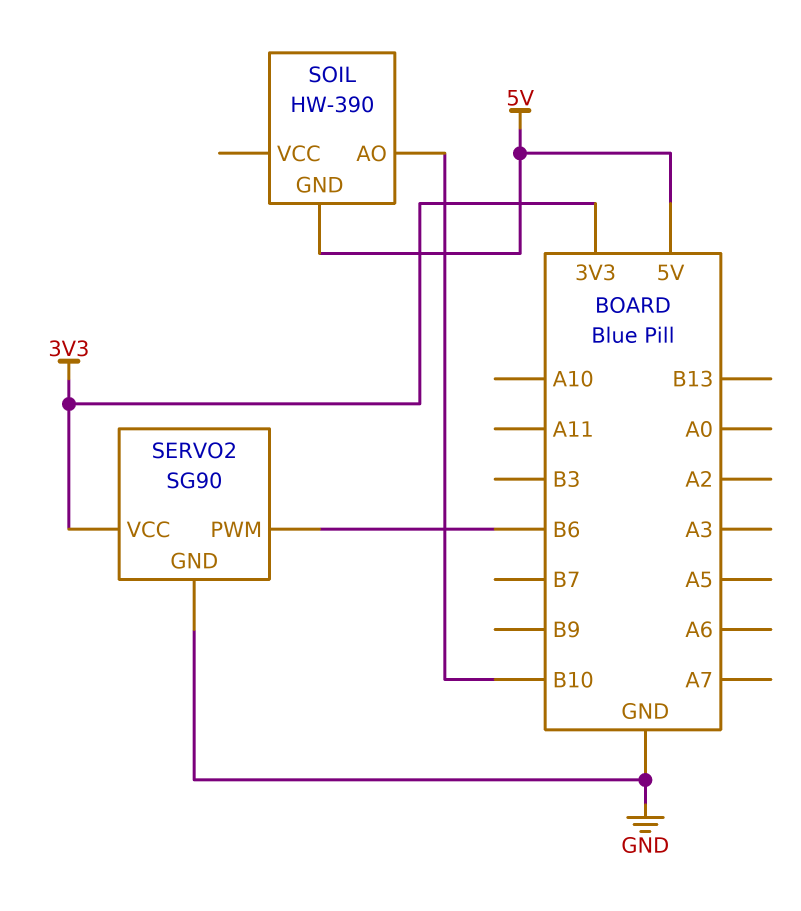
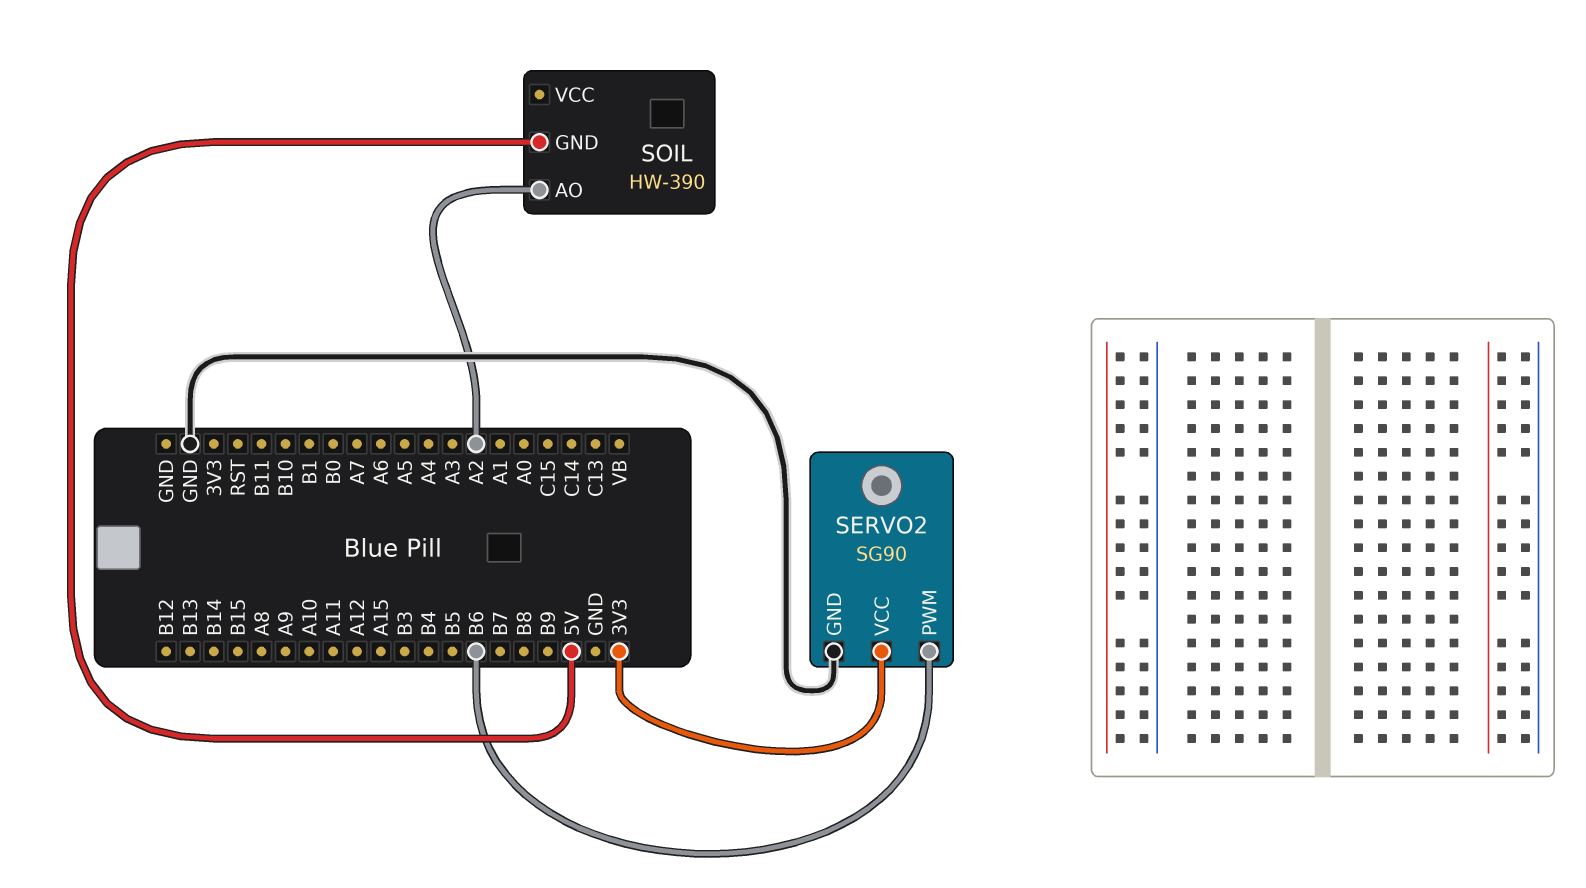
SOIL pin AO: B10 -> A2

